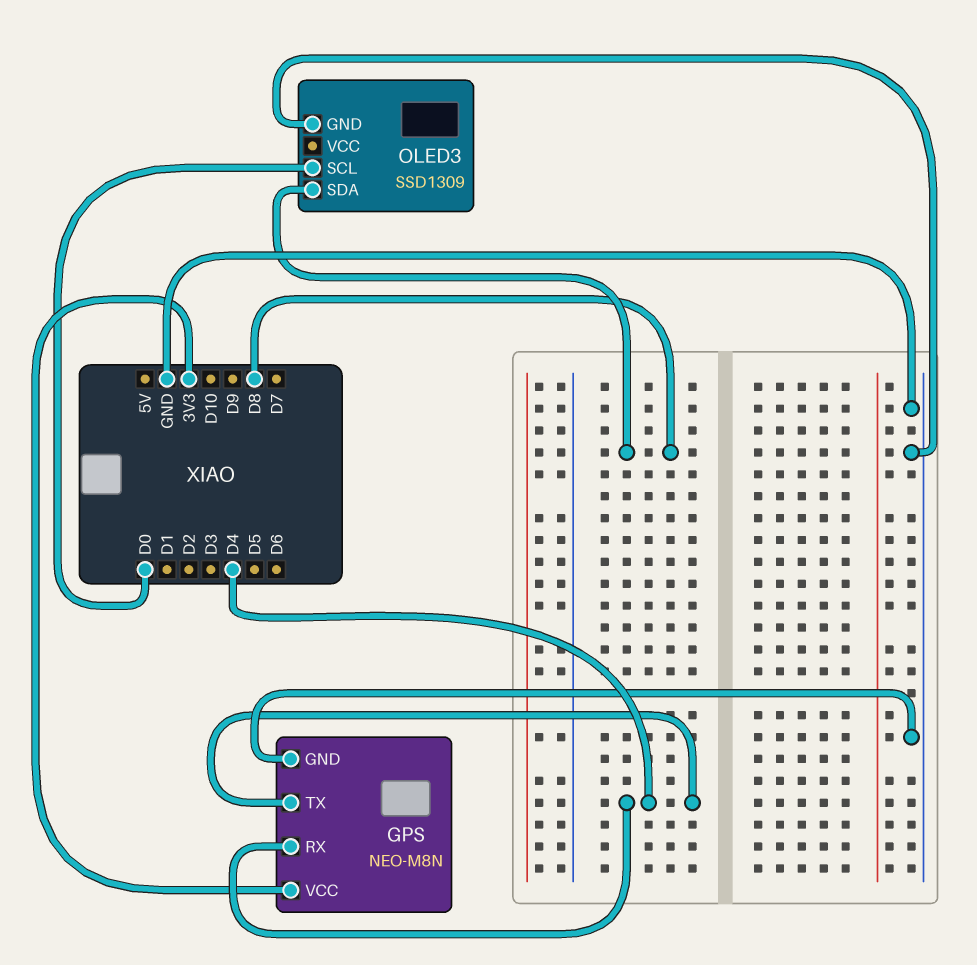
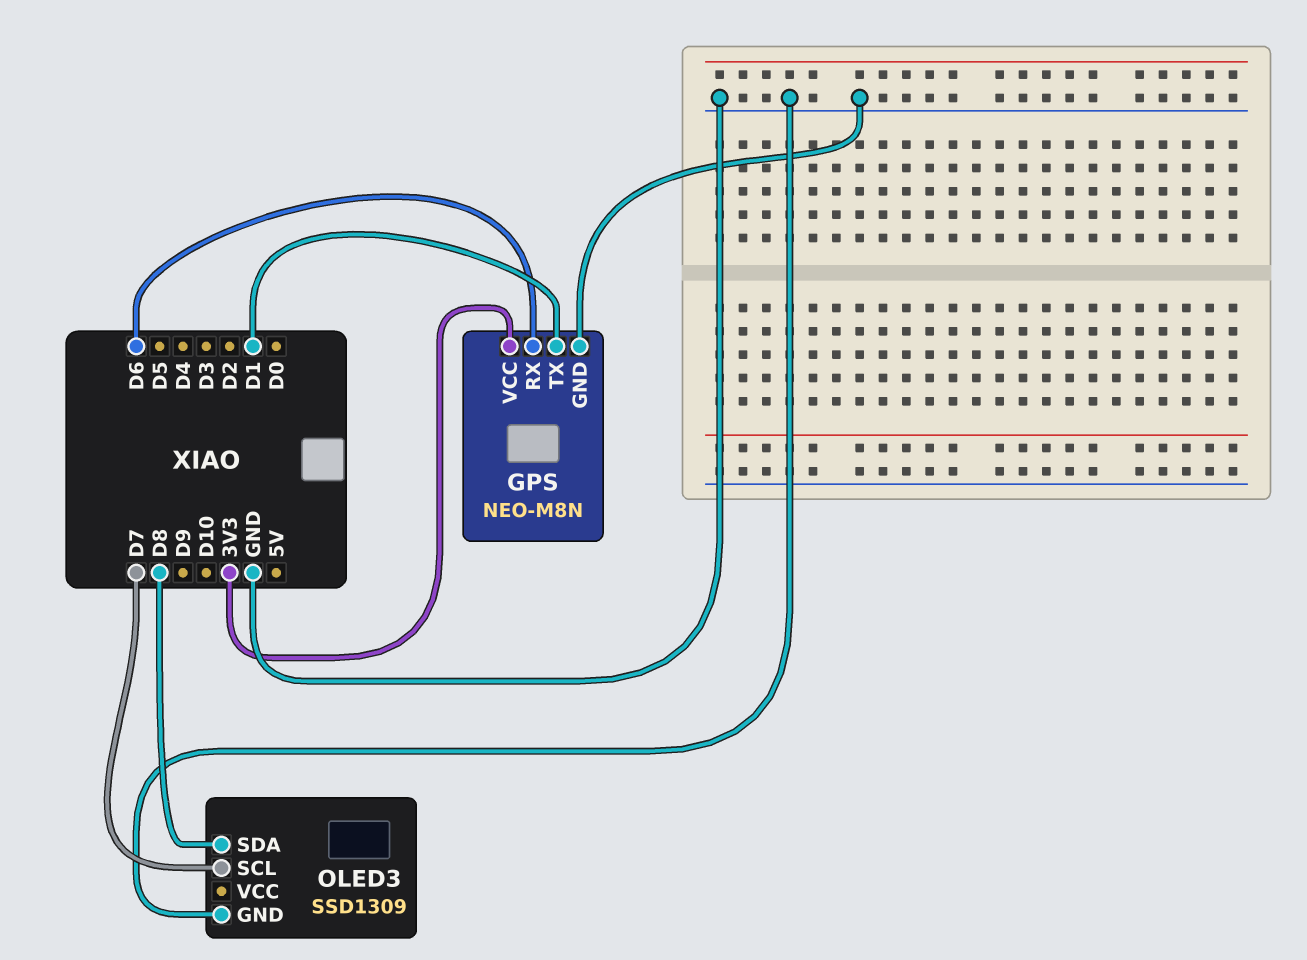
GPS pin RX: D4 -> D6
GPS pin TX: D4 -> D1
OLED3 pin SCL: D0 -> D7

